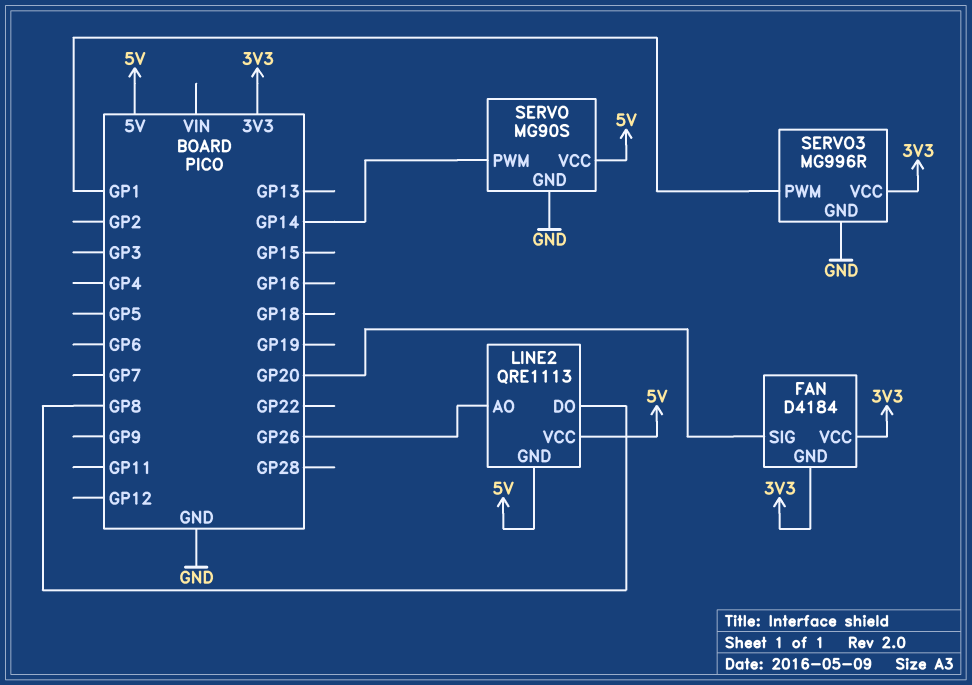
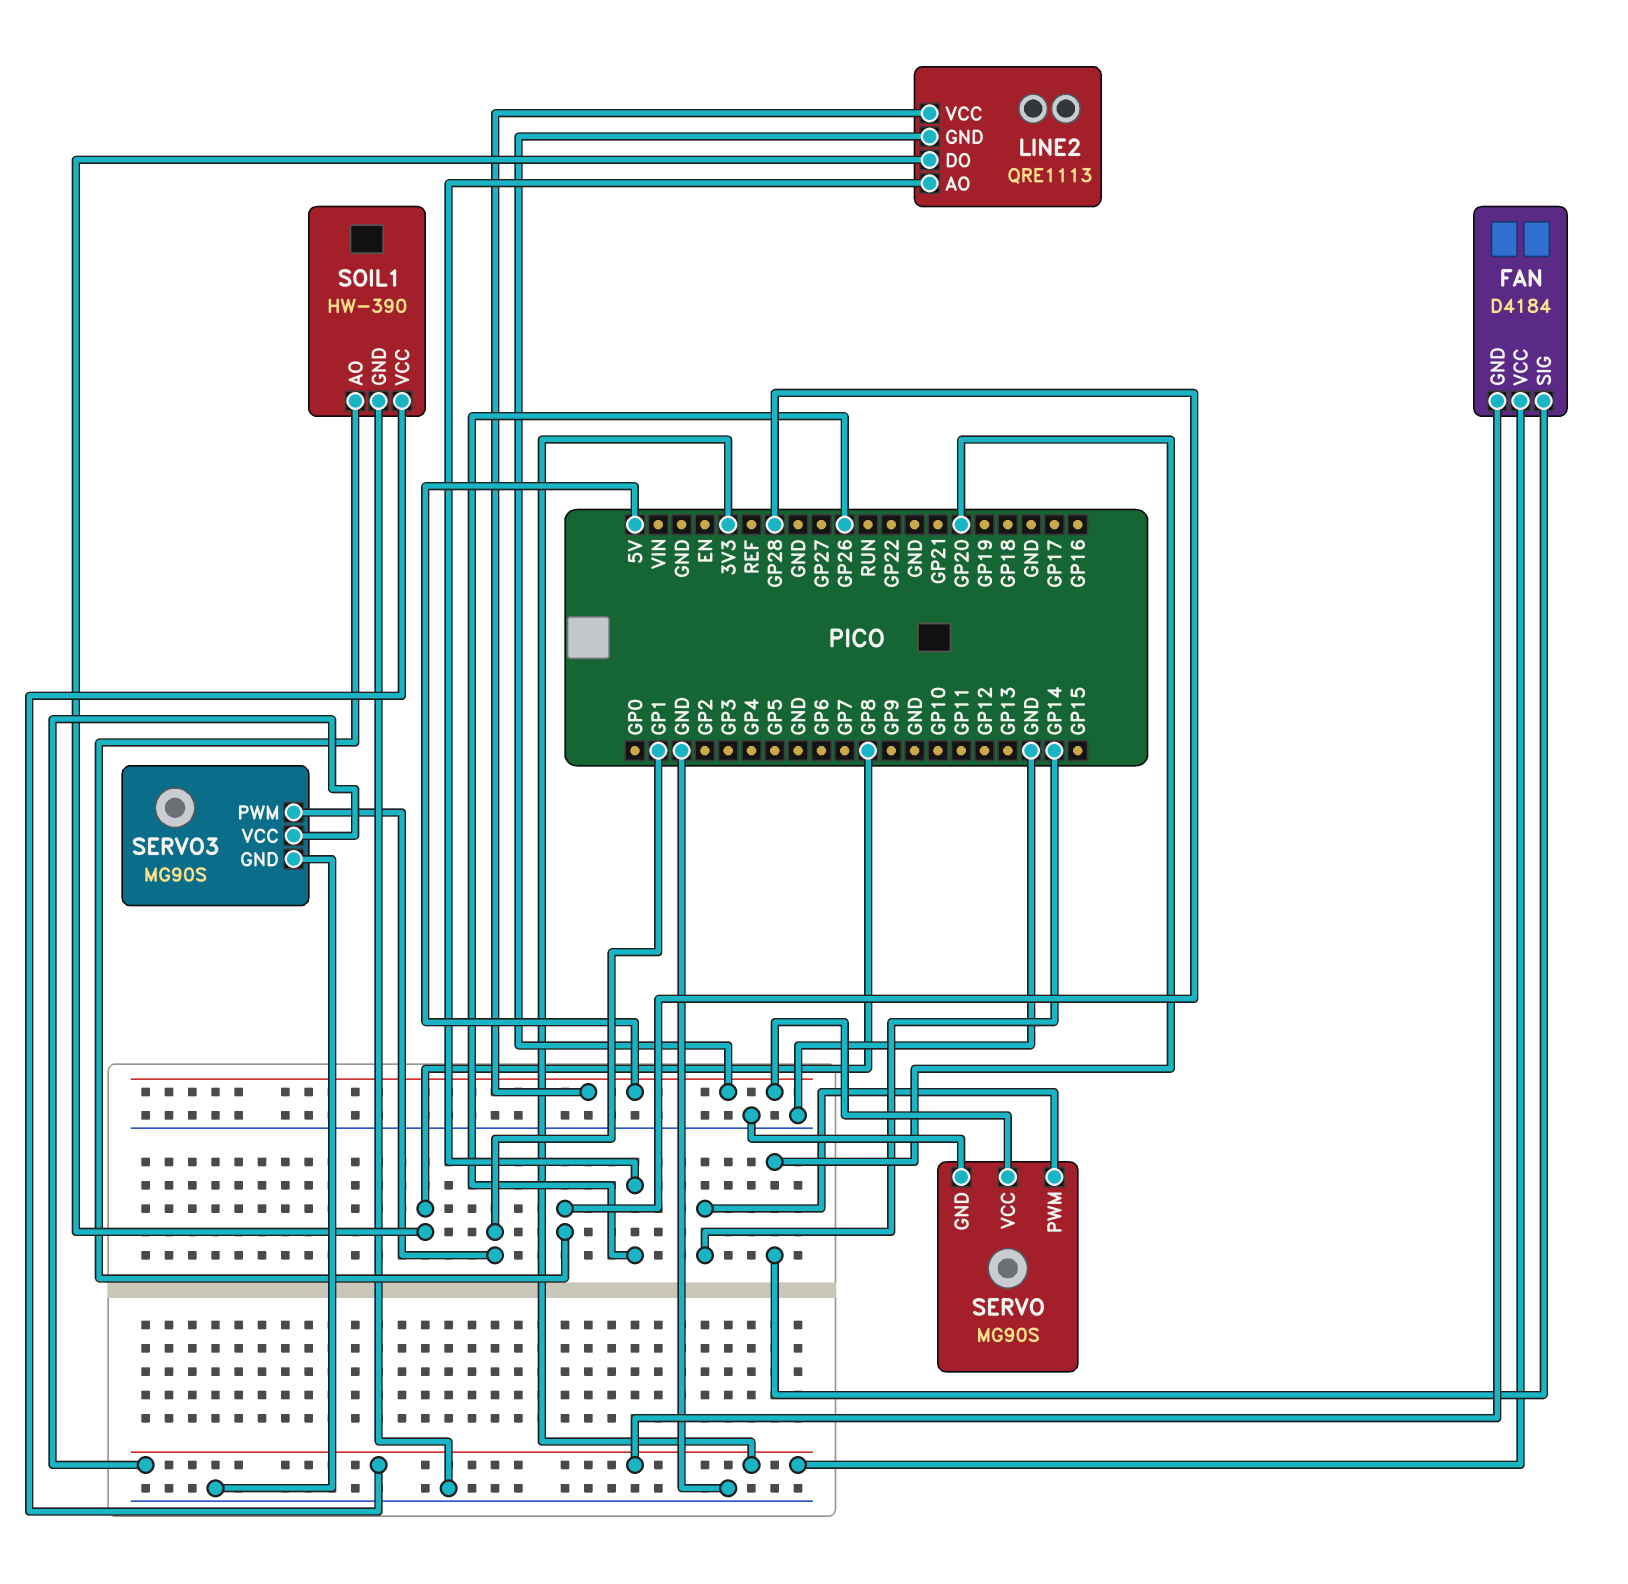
SERVO3: MG996R -> MG90S
SOIL1: none -> HW-390
SOIL1 pin AO: none -> GP28
SOIL1 pin GND: none -> GND
SOIL1 pin VCC: none -> 3V3

